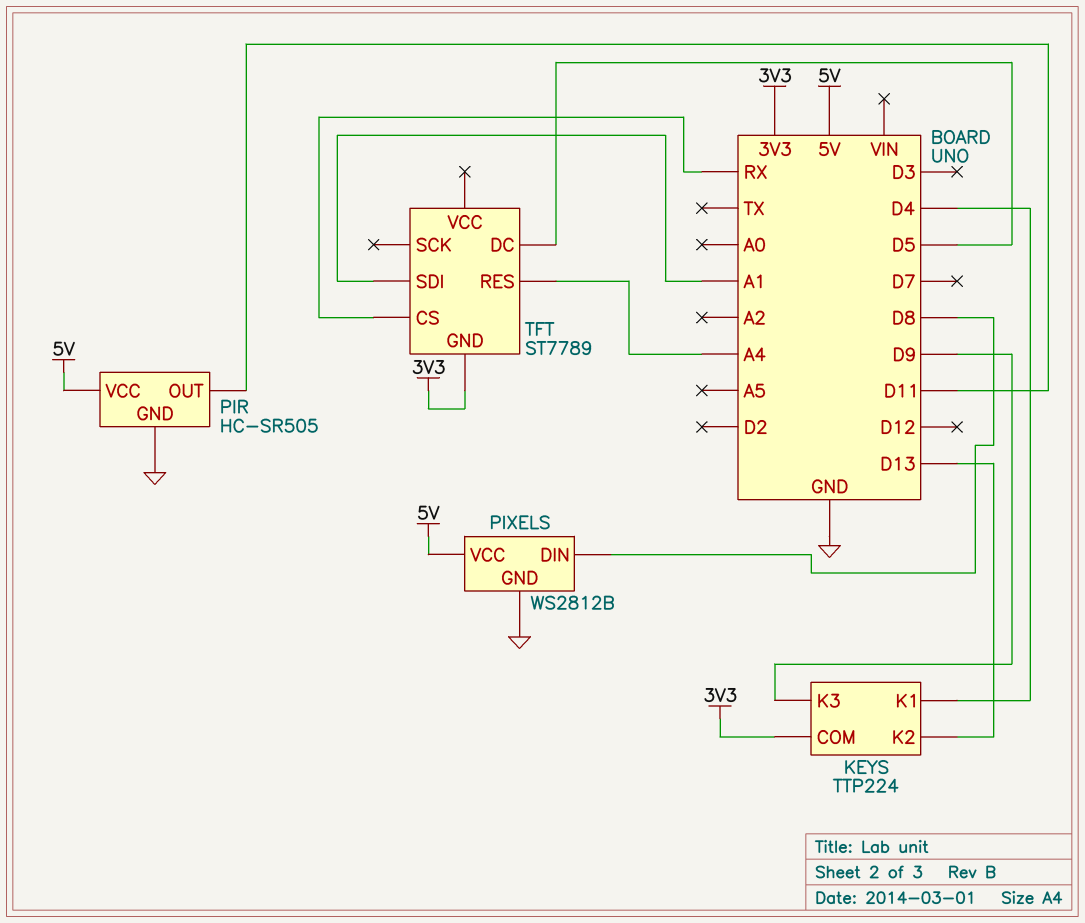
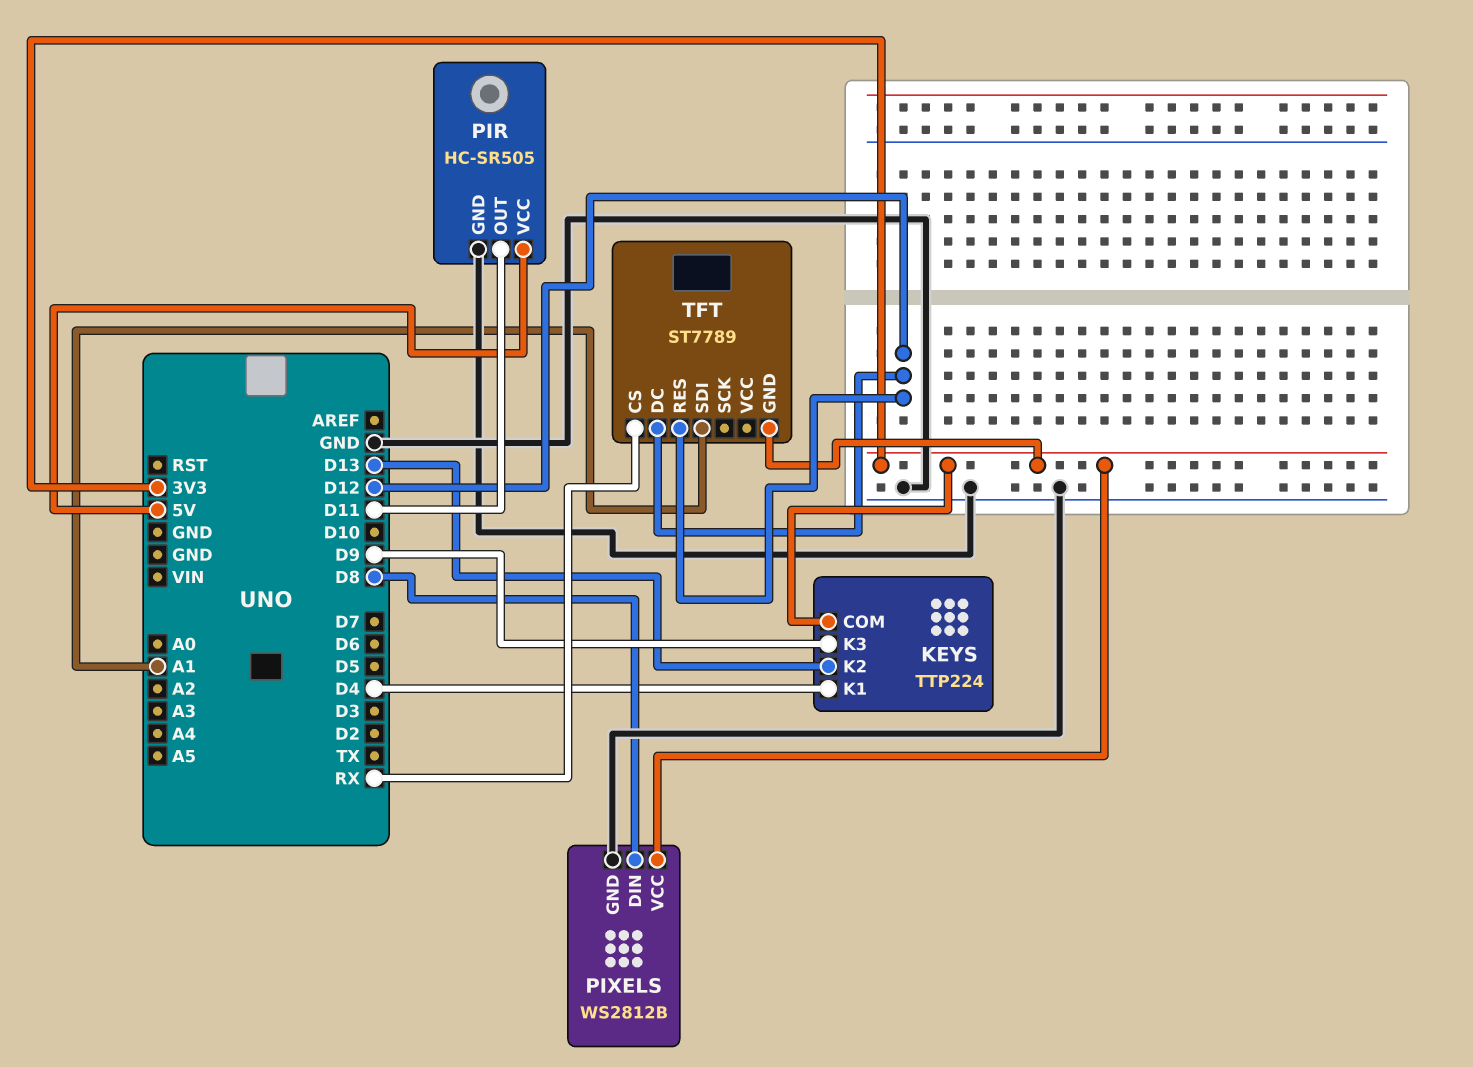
PIXELS pin VCC: 5V -> 3V3
TFT pin DC: D5 -> D12
TFT pin RES: A4 -> D12

